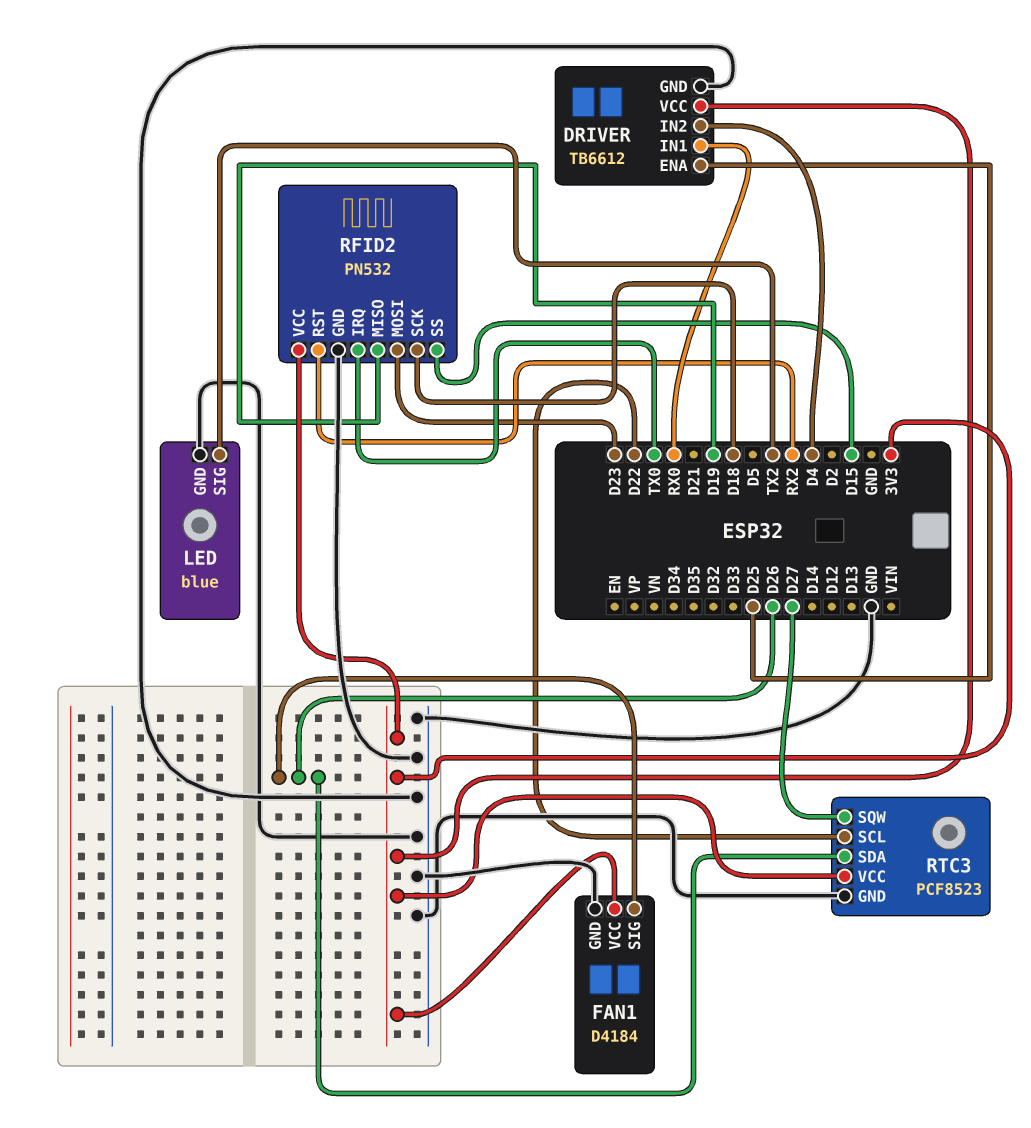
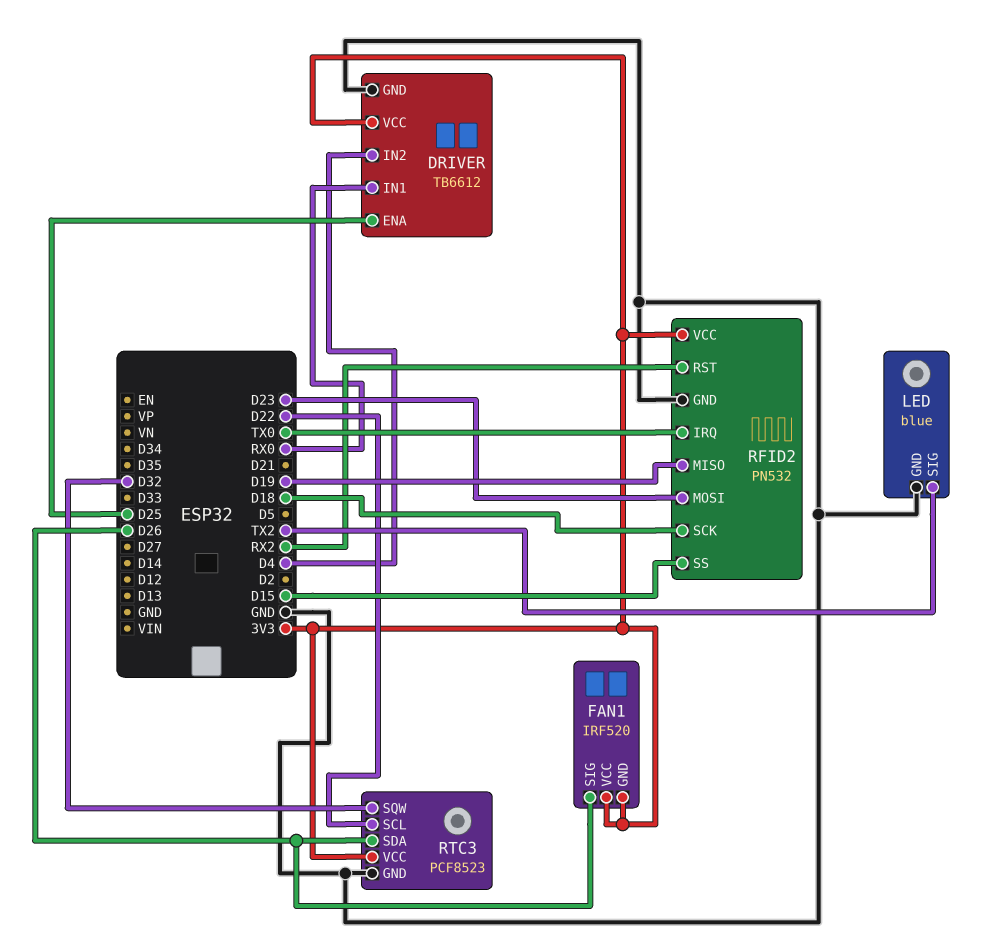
FAN1: D4184 -> IRF520
FAN1 pin GND: GND -> 3V3
RTC3 pin SQW: D27 -> D32

